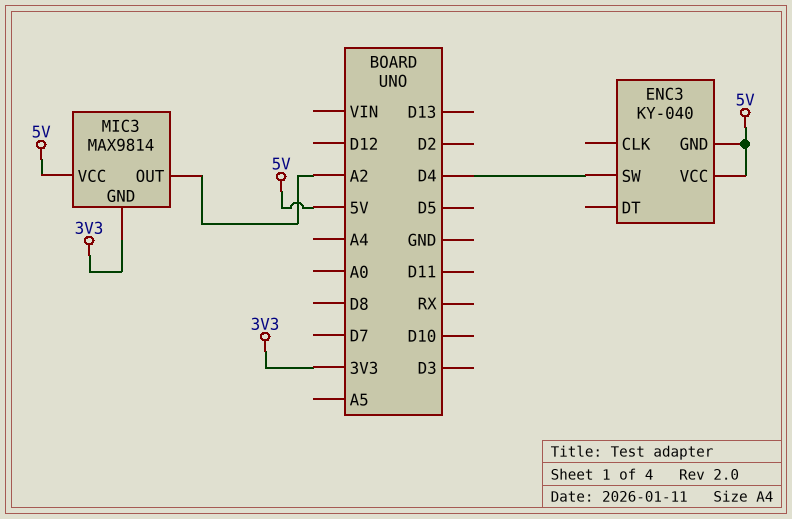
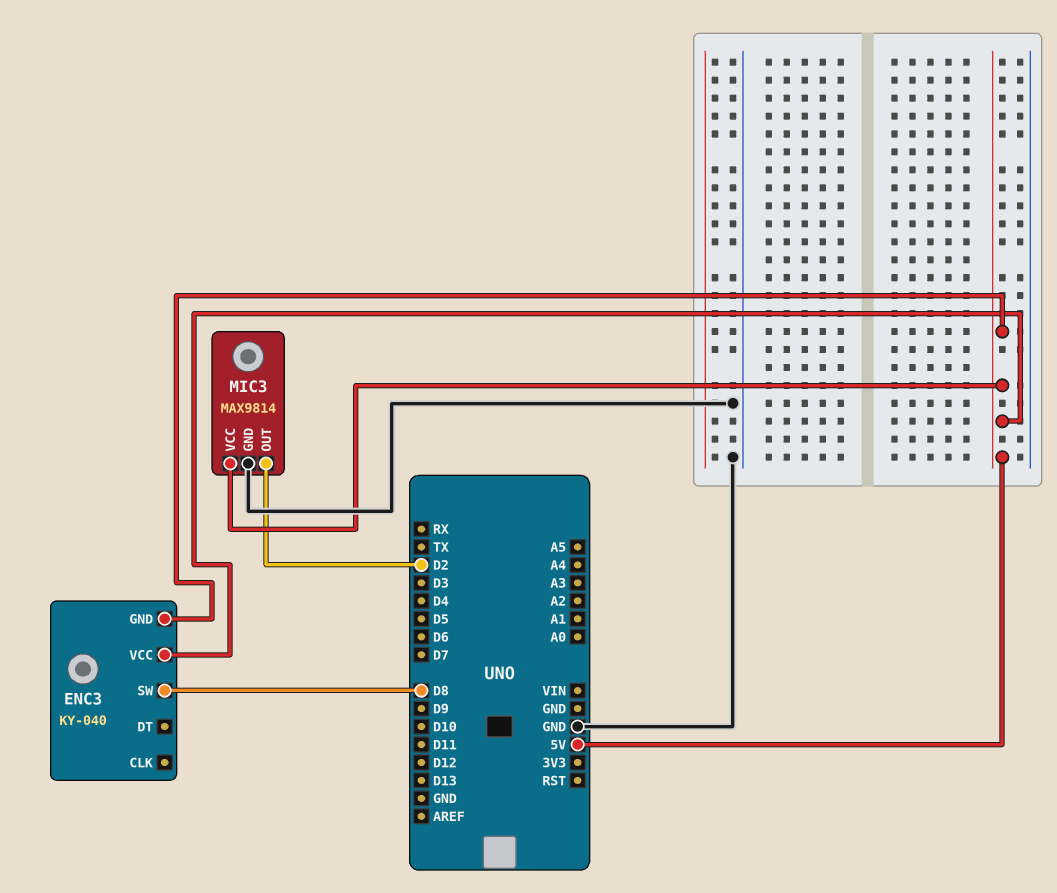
ENC3 pin SW: D4 -> D8
MIC3 pin GND: 3V3 -> GND
MIC3 pin OUT: A2 -> D2

